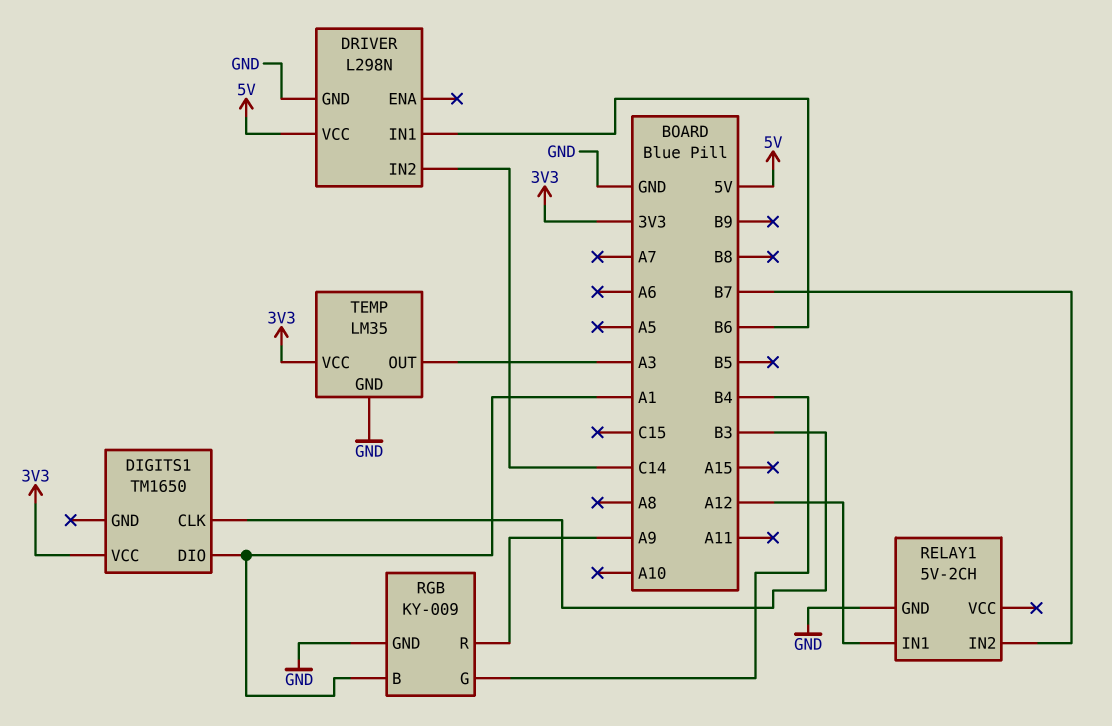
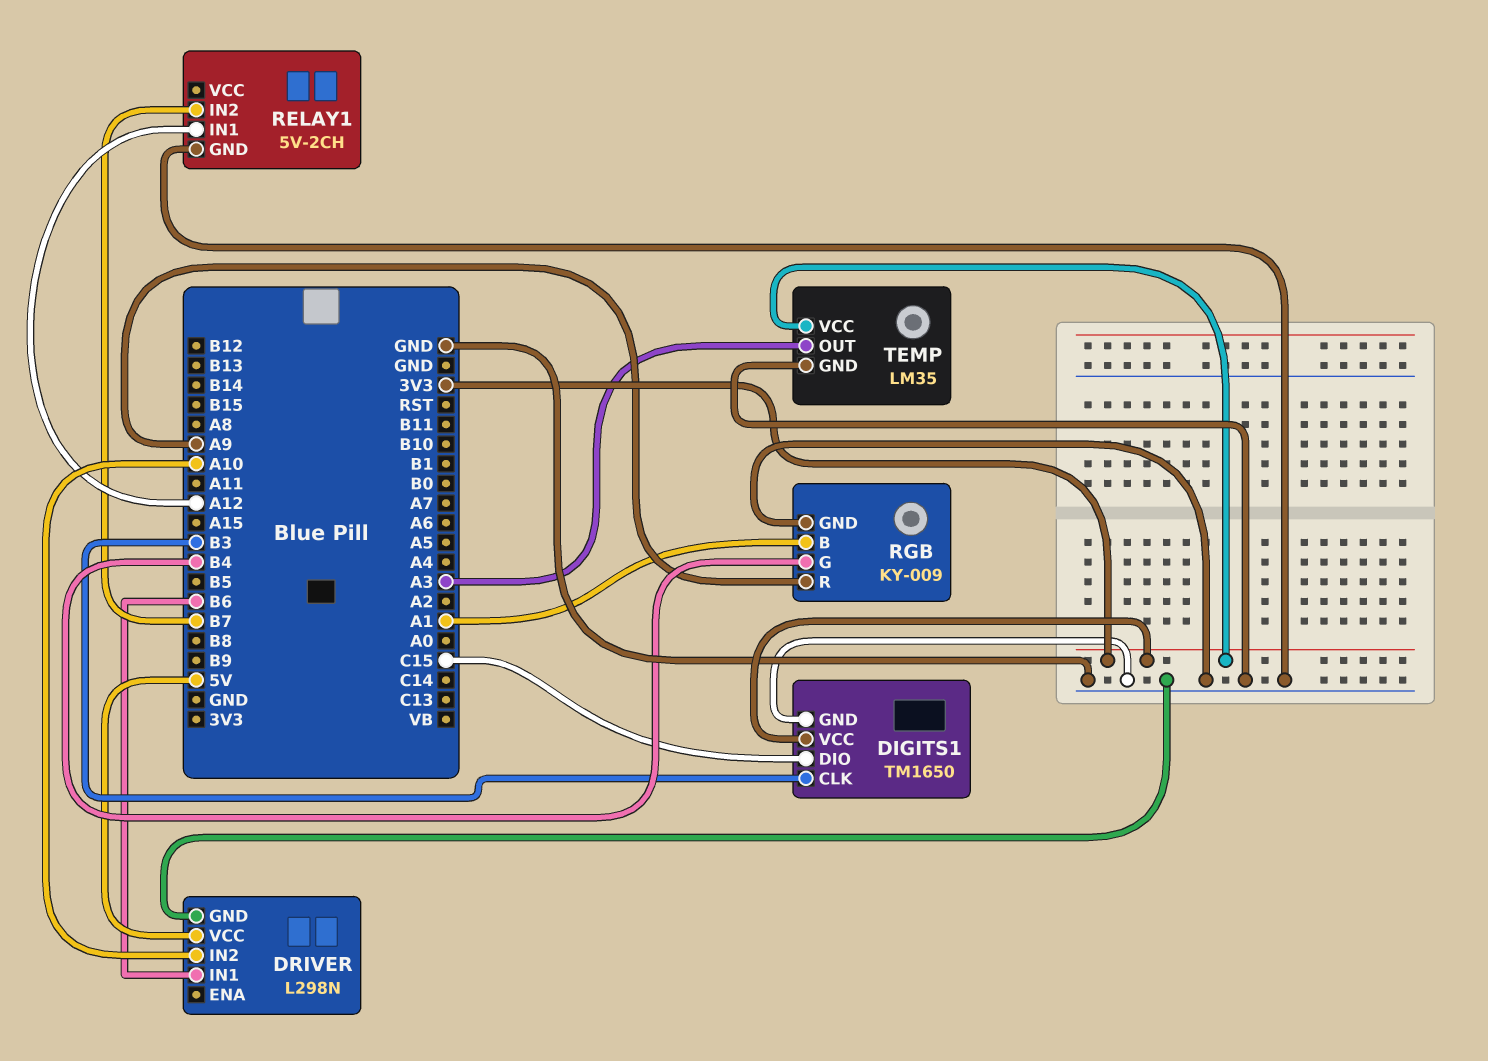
DIGITS1 pin DIO: A1 -> C15
DIGITS1 pin GND: none -> GND
DRIVER pin IN2: C14 -> A10

